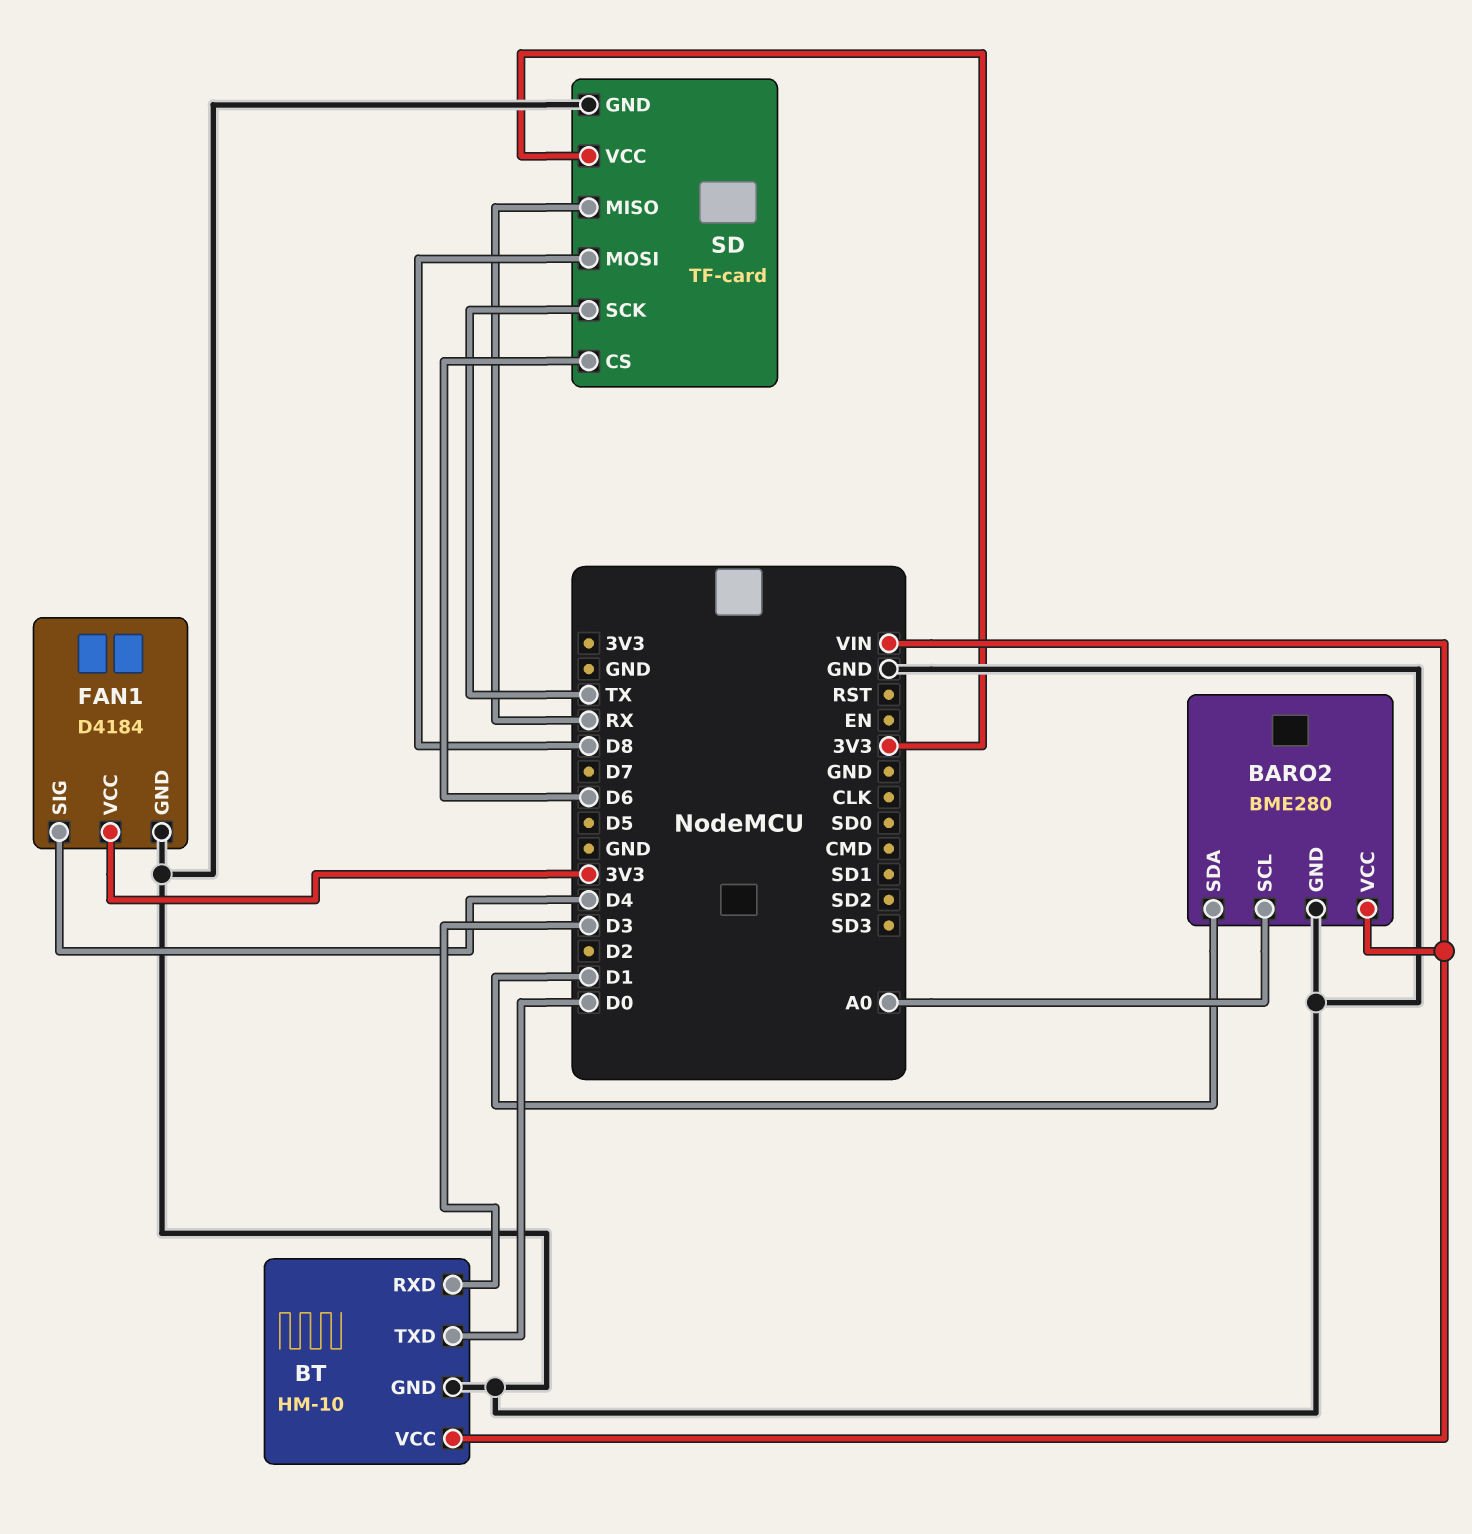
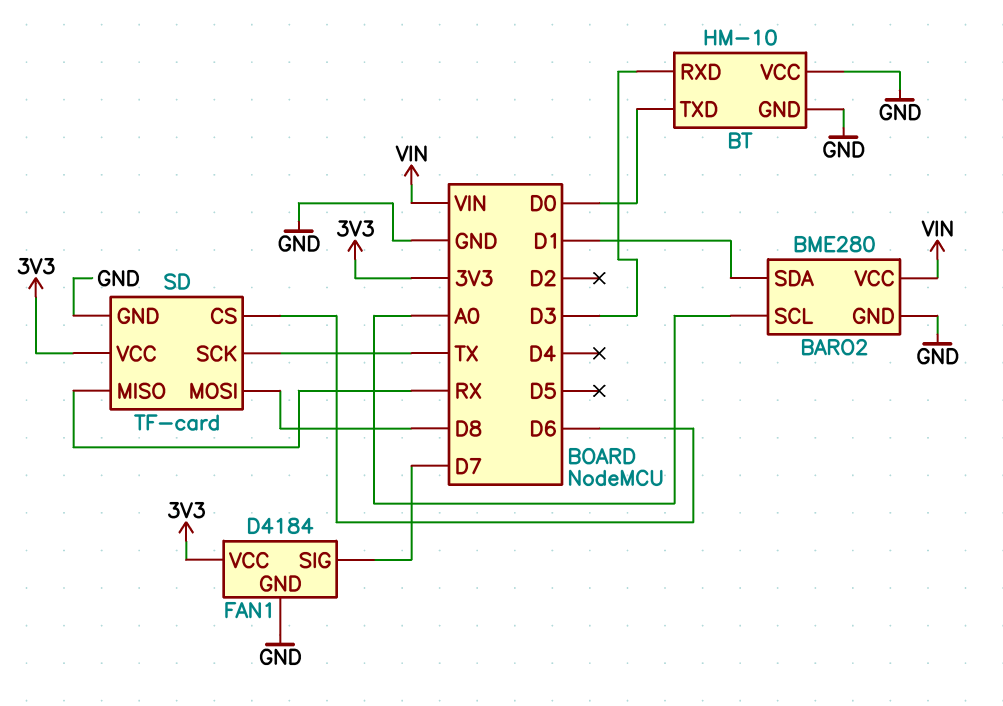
BT pin VCC: VIN -> GND
FAN1 pin SIG: D4 -> D7

